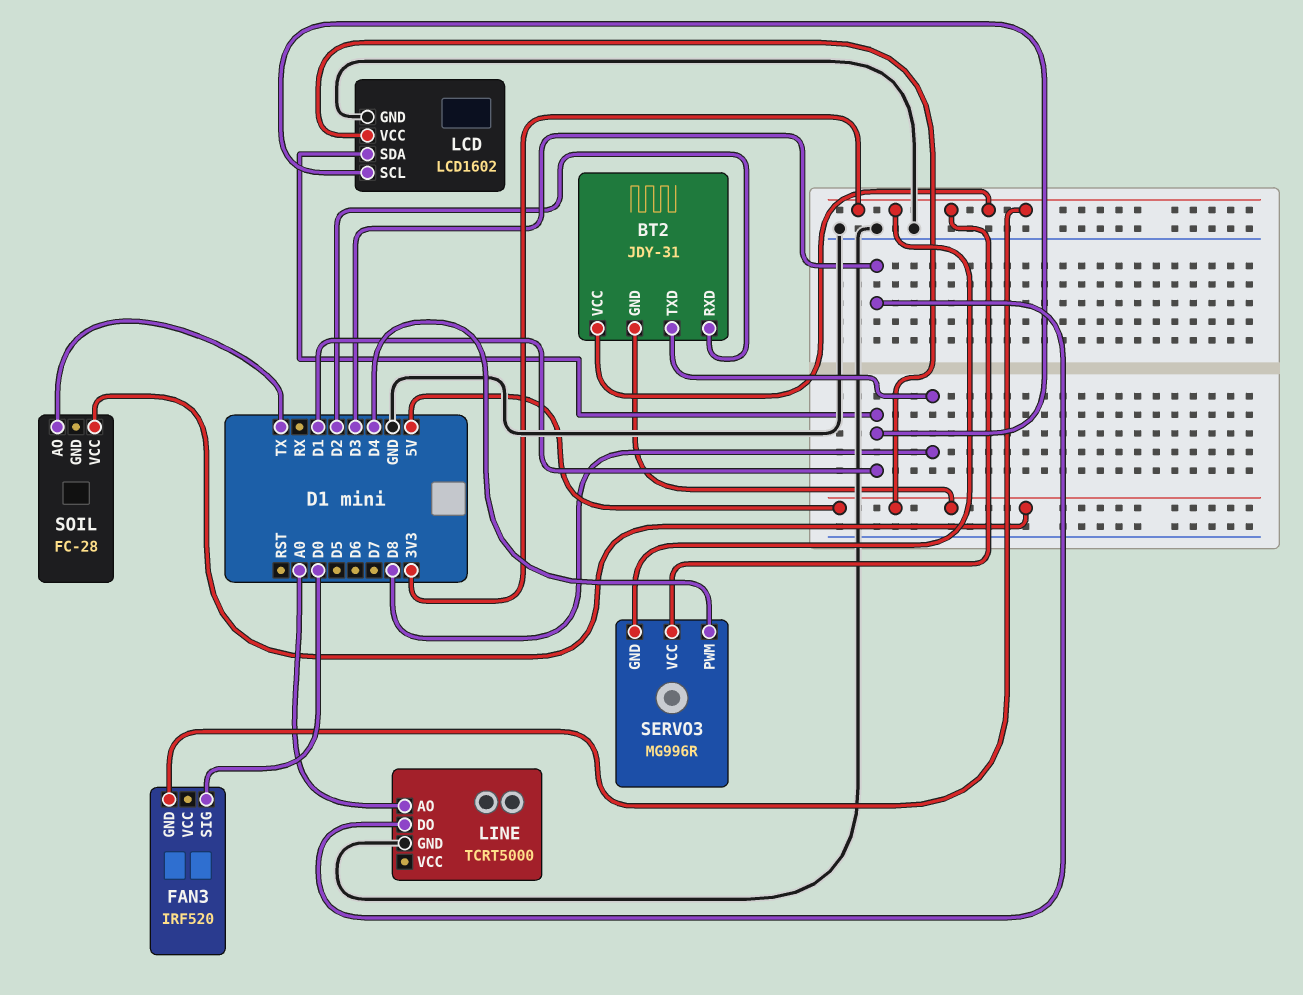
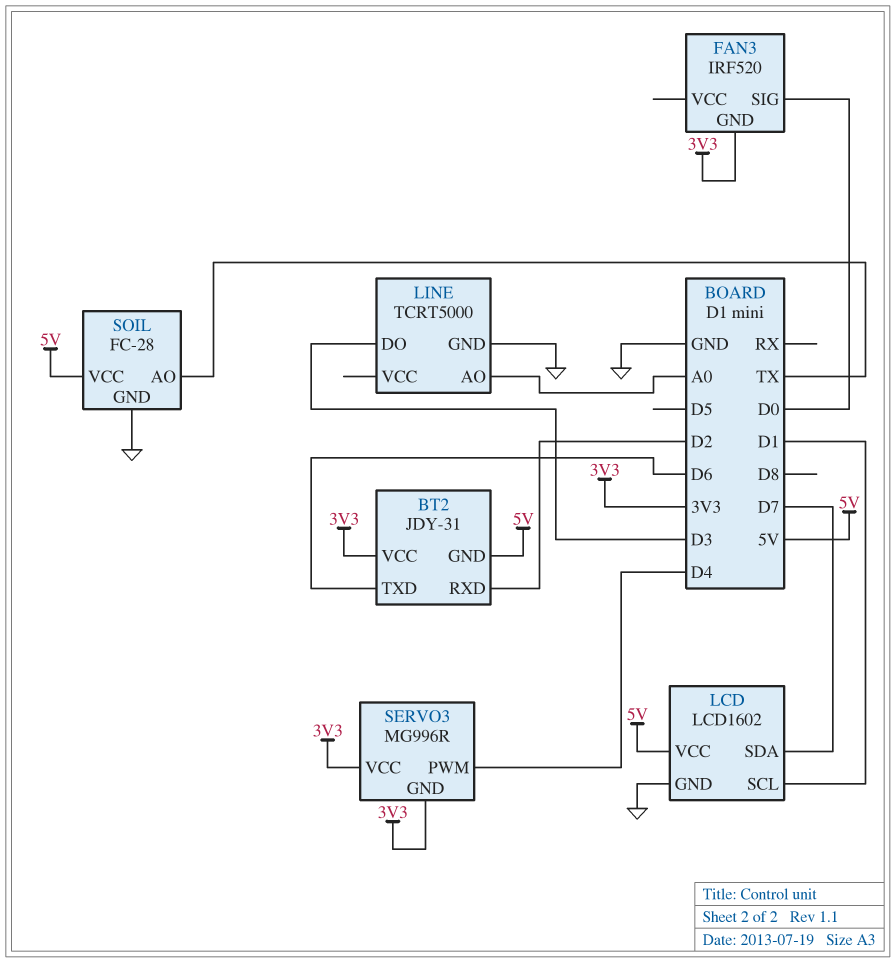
BT2 pin TXD: D8 -> D6
LCD pin SDA: D1 -> D7
SOIL pin GND: none -> GND

